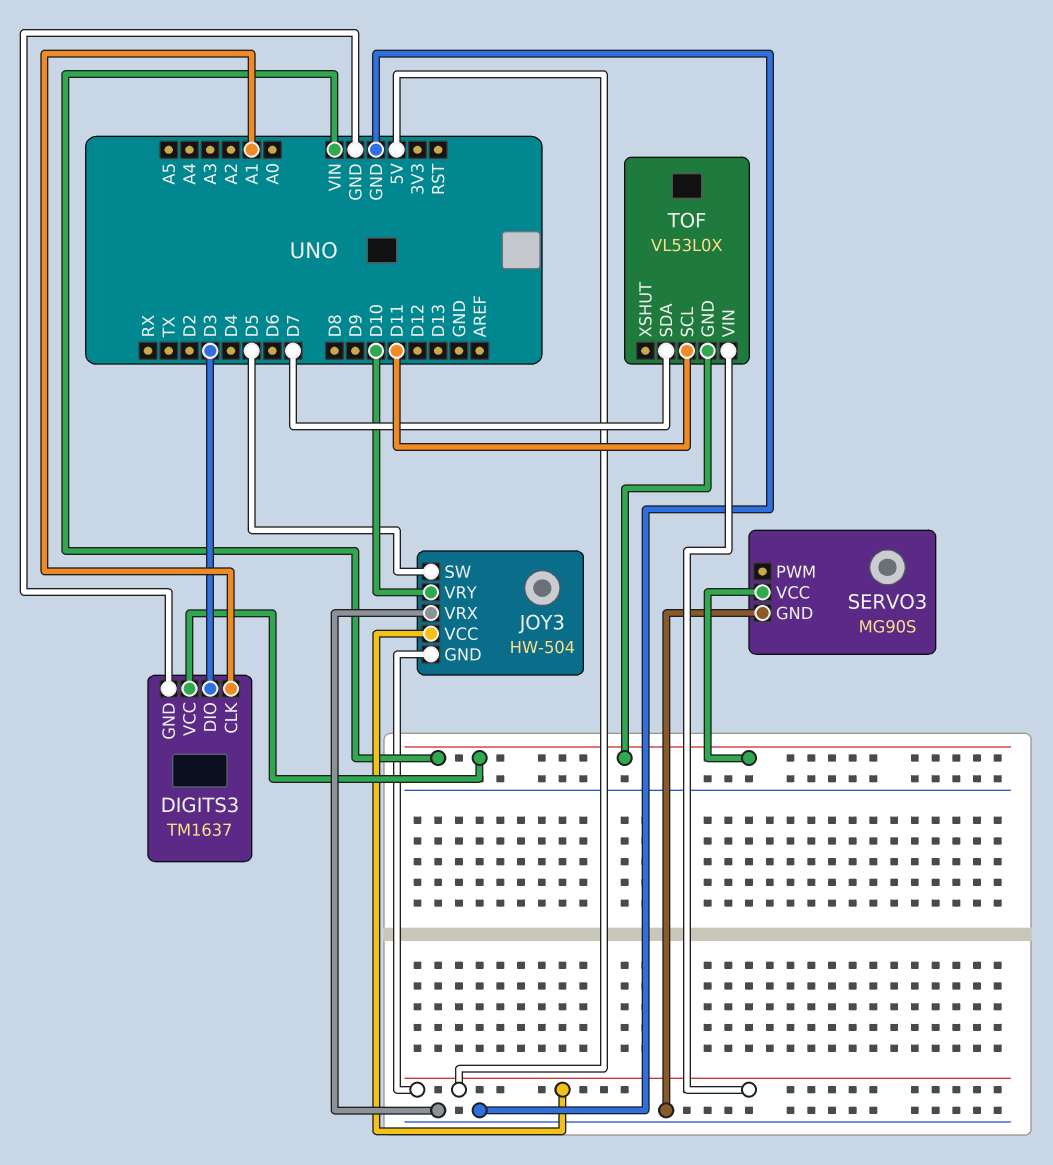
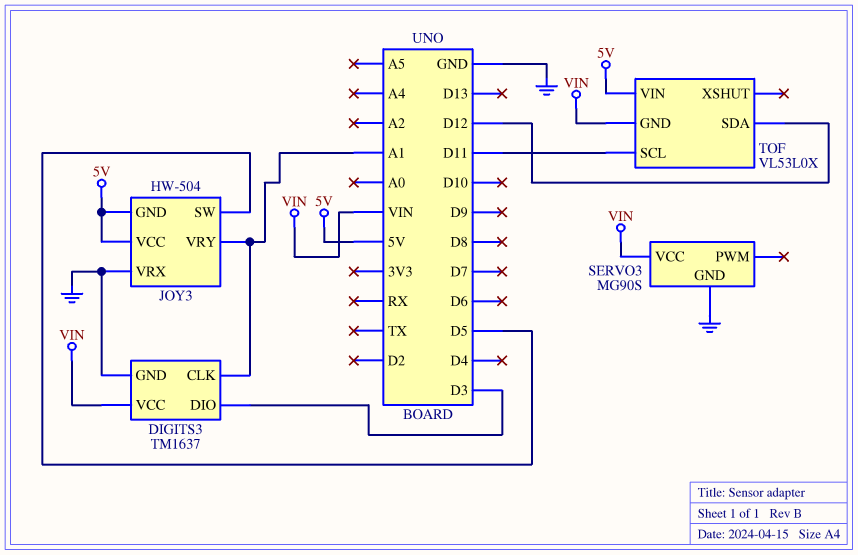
JOY3 pin VRY: D10 -> A1
TOF pin SDA: D7 -> D12

